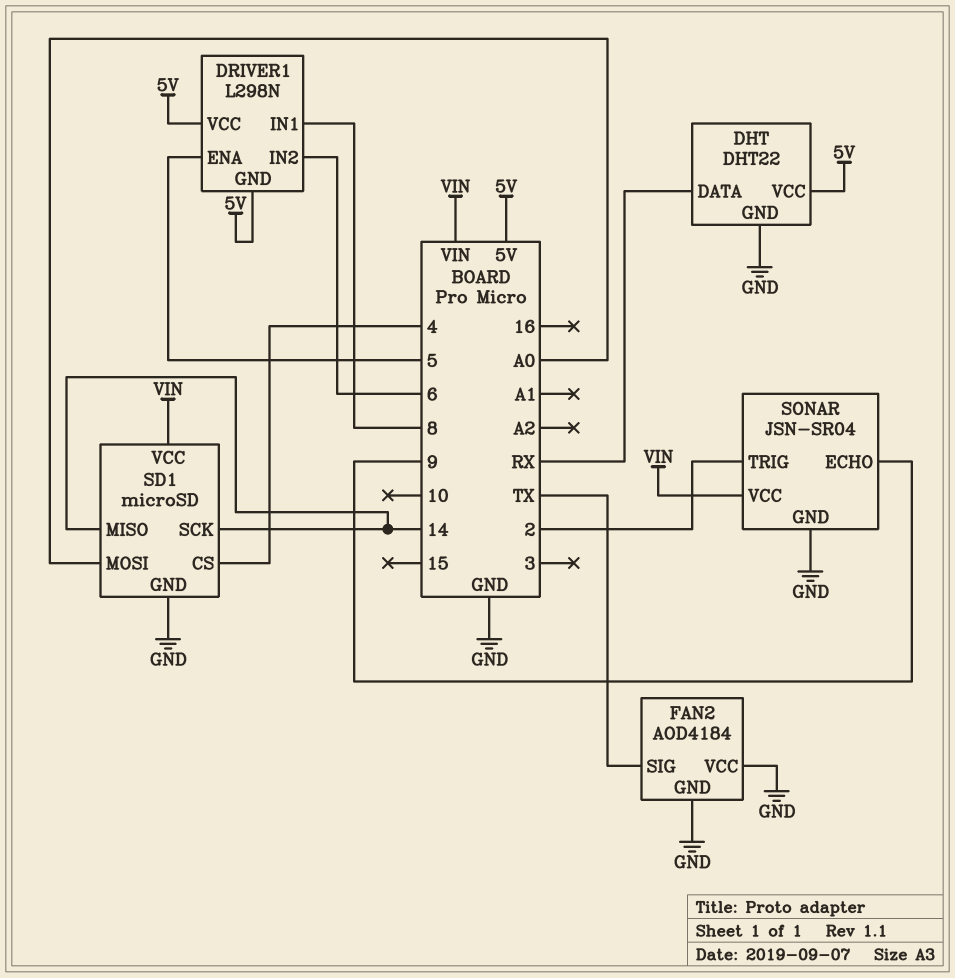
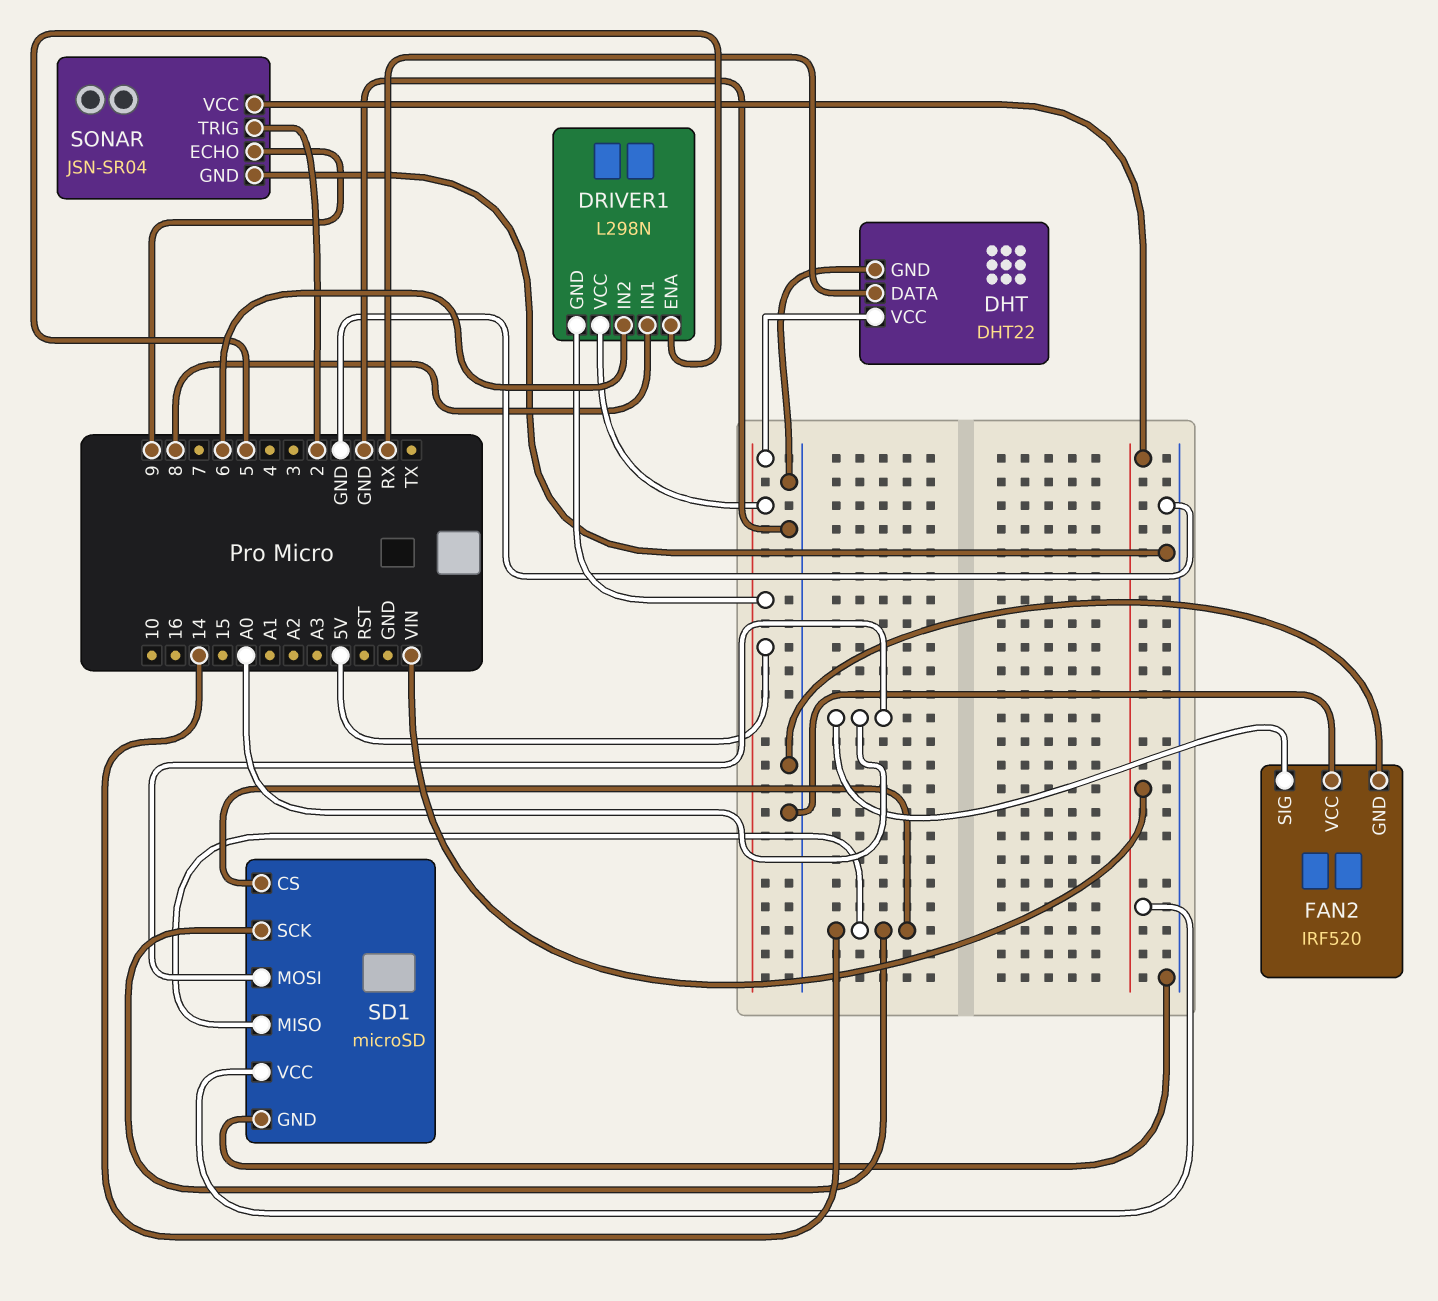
FAN2: AOD4184 -> IRF520
FAN2 pin SIG: TX -> A0
SD1 pin CS: 4 -> 14

